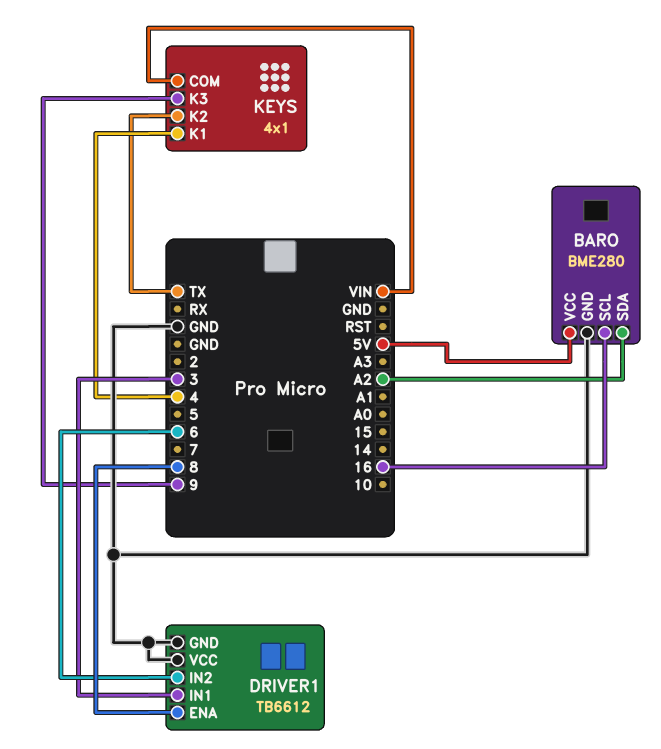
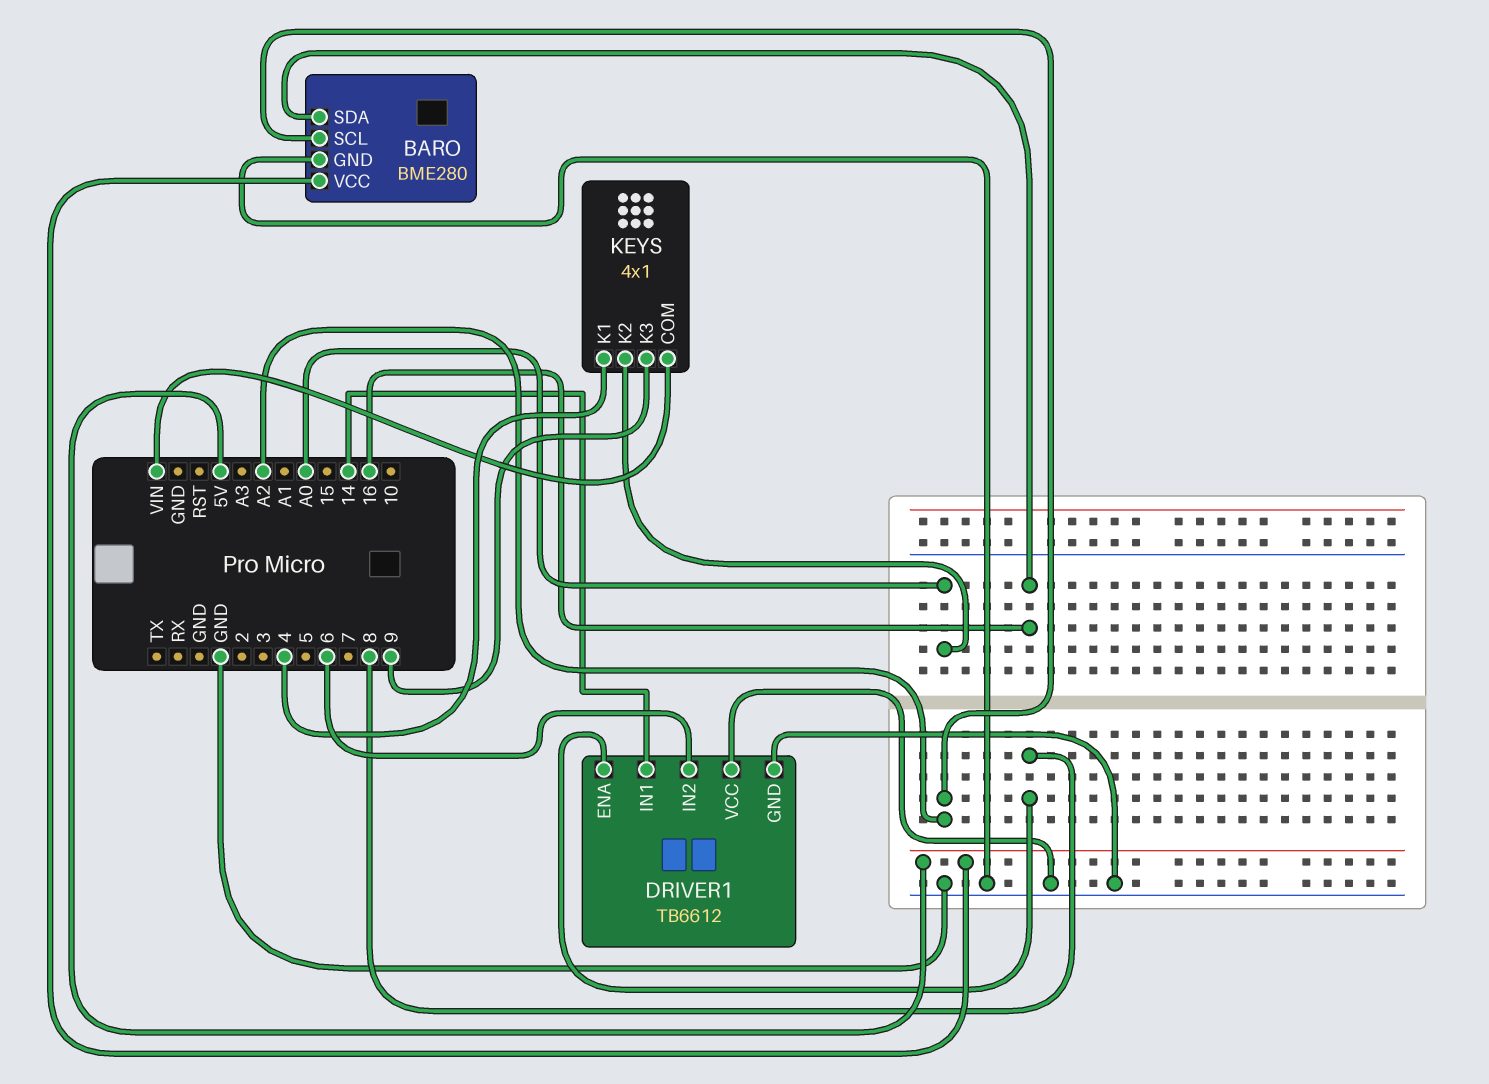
BARO pin SCL: 16 -> A2
BARO pin SDA: A2 -> 16
DRIVER1 pin IN1: 3 -> 14
KEYS pin K2: TX -> A0

